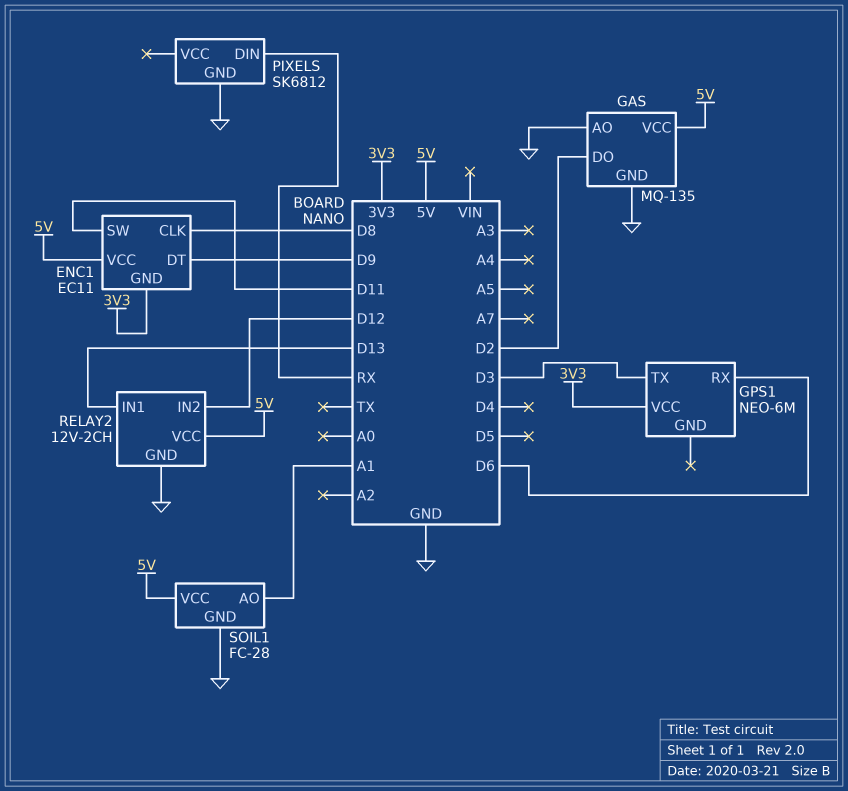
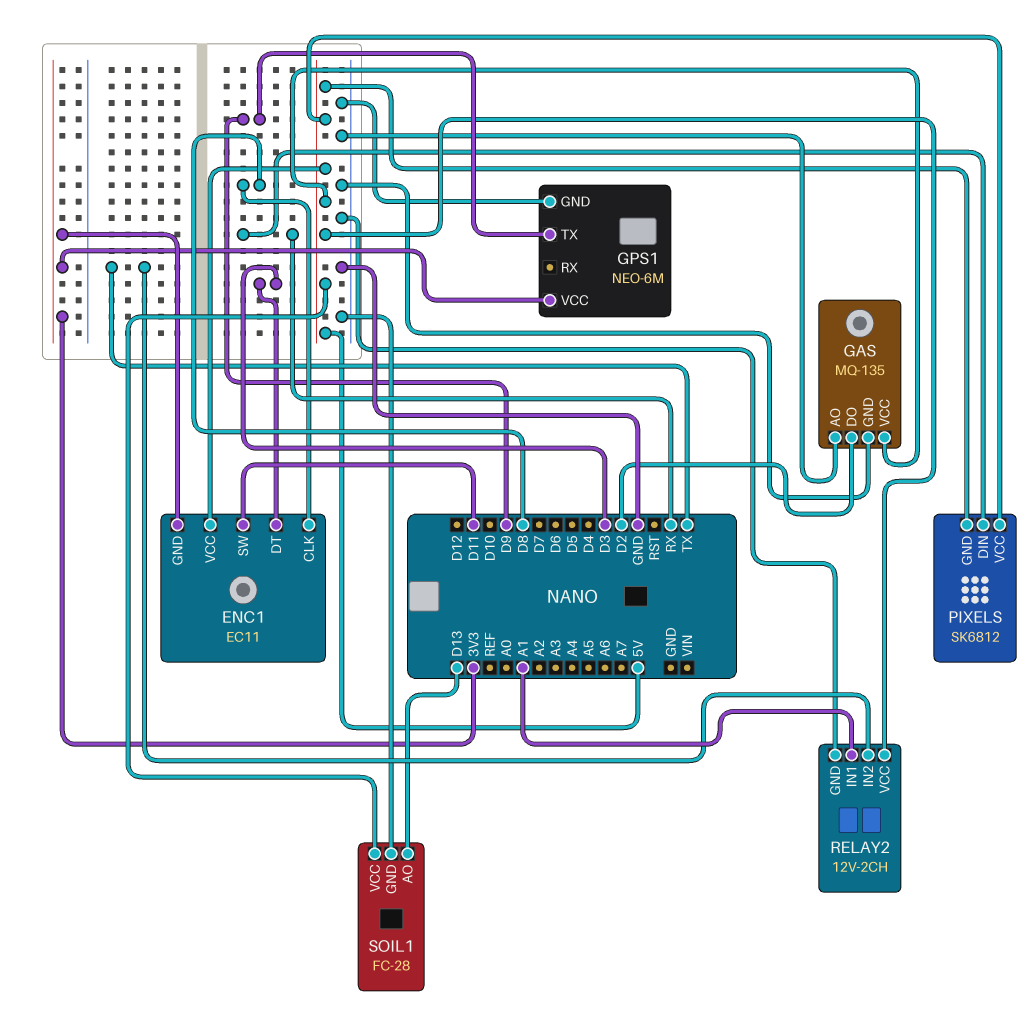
ENC1 pin DT: D9 -> D3
GPS1 pin GND: none -> GND
GPS1 pin RX: D6 -> none
GPS1 pin TX: D3 -> D9
PIXELS pin GND: GND -> 5V
PIXELS pin VCC: none -> 5V
RELAY2 pin IN1: D13 -> A1
RELAY2 pin IN2: D12 -> TX
SOIL1 pin AO: A1 -> D13

